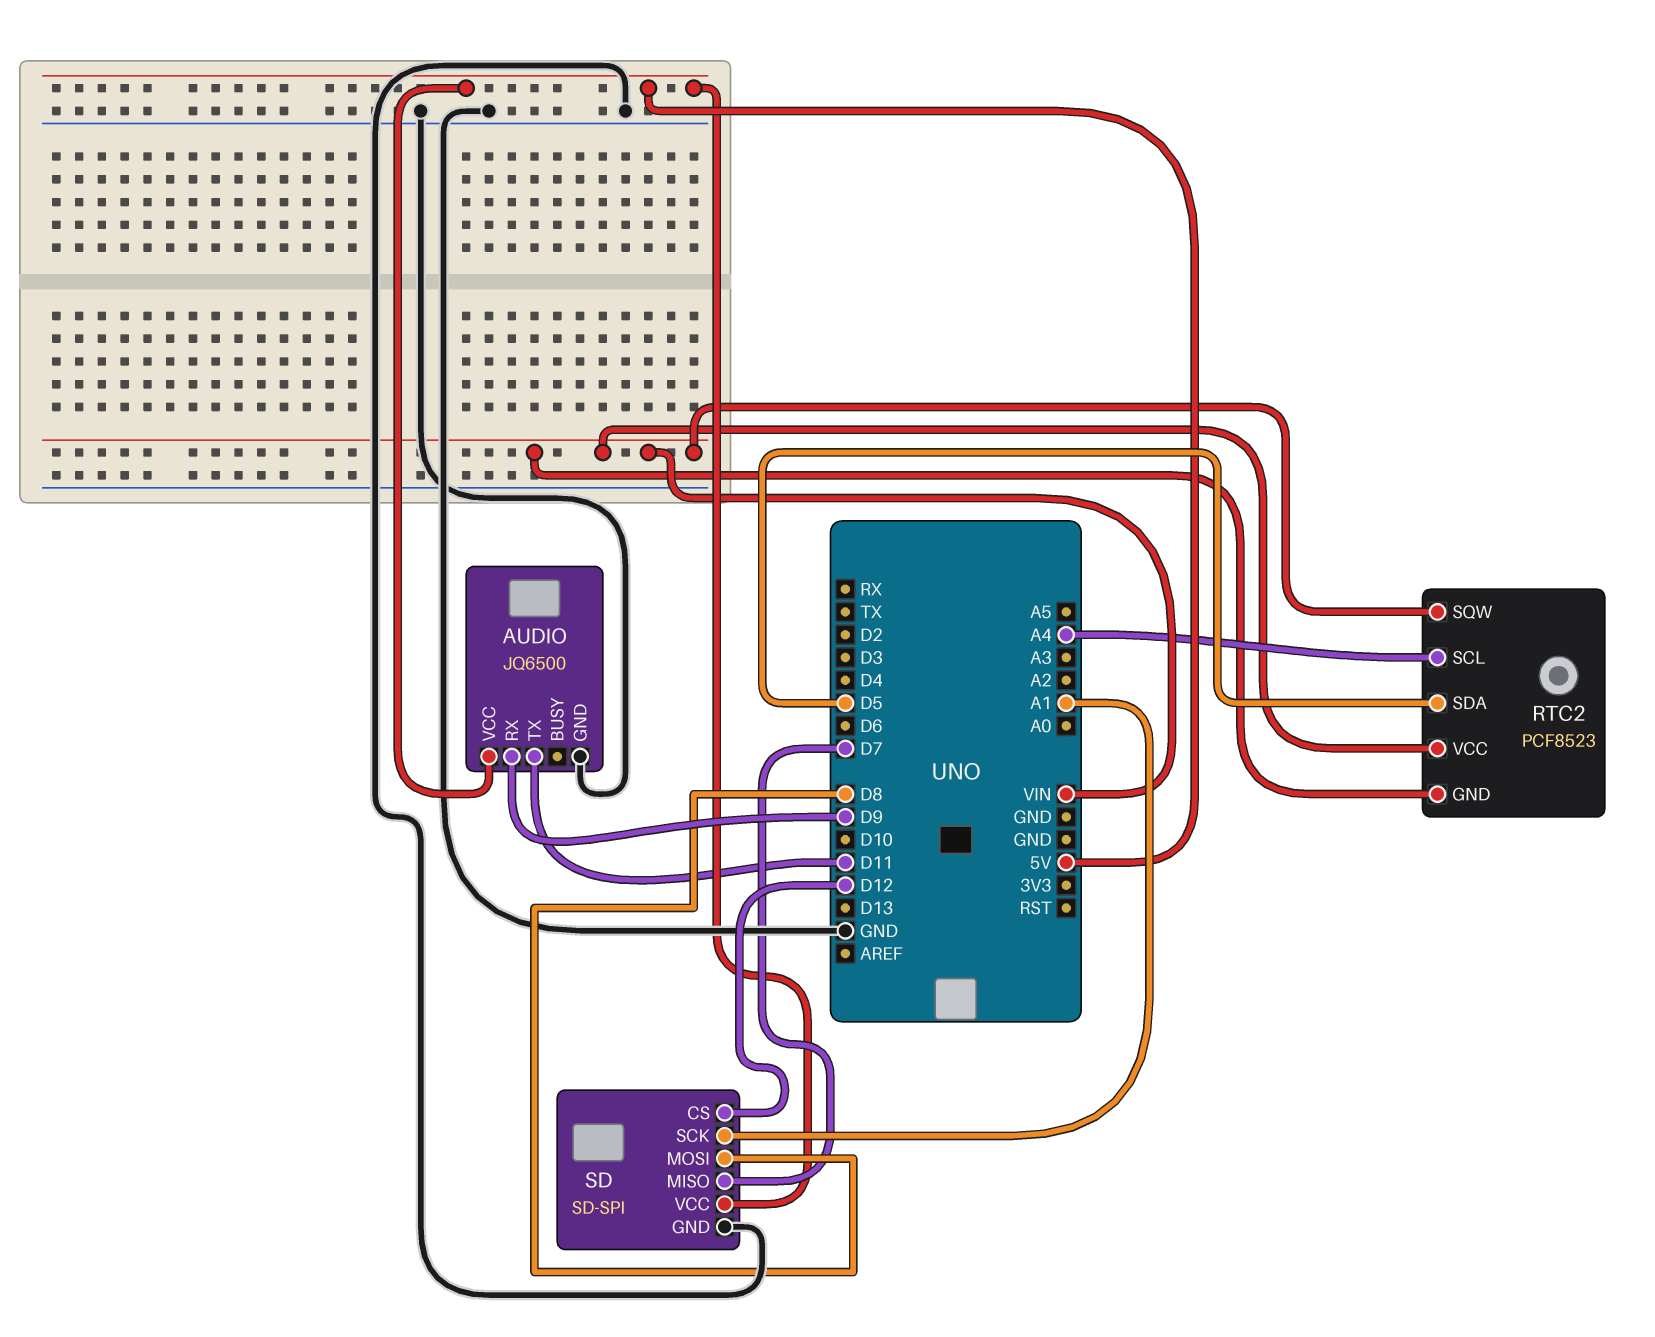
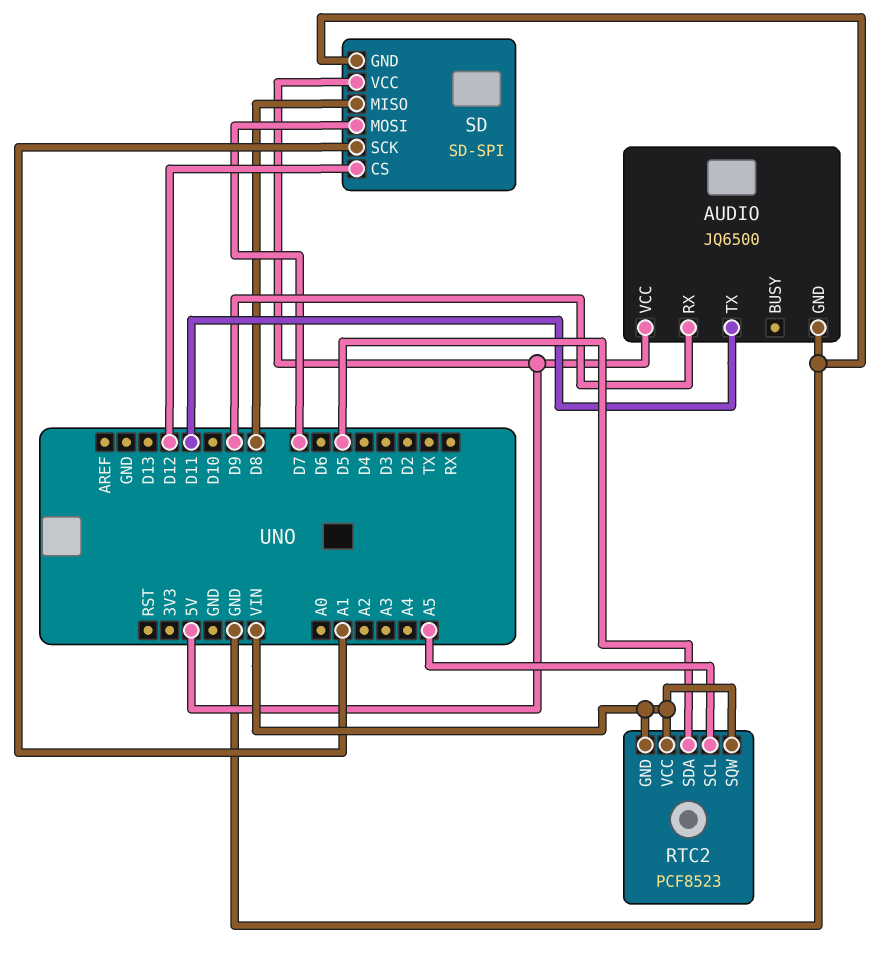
RTC2 pin SCL: A4 -> A5
SD pin MISO: D7 -> D8
SD pin MOSI: D8 -> D7

